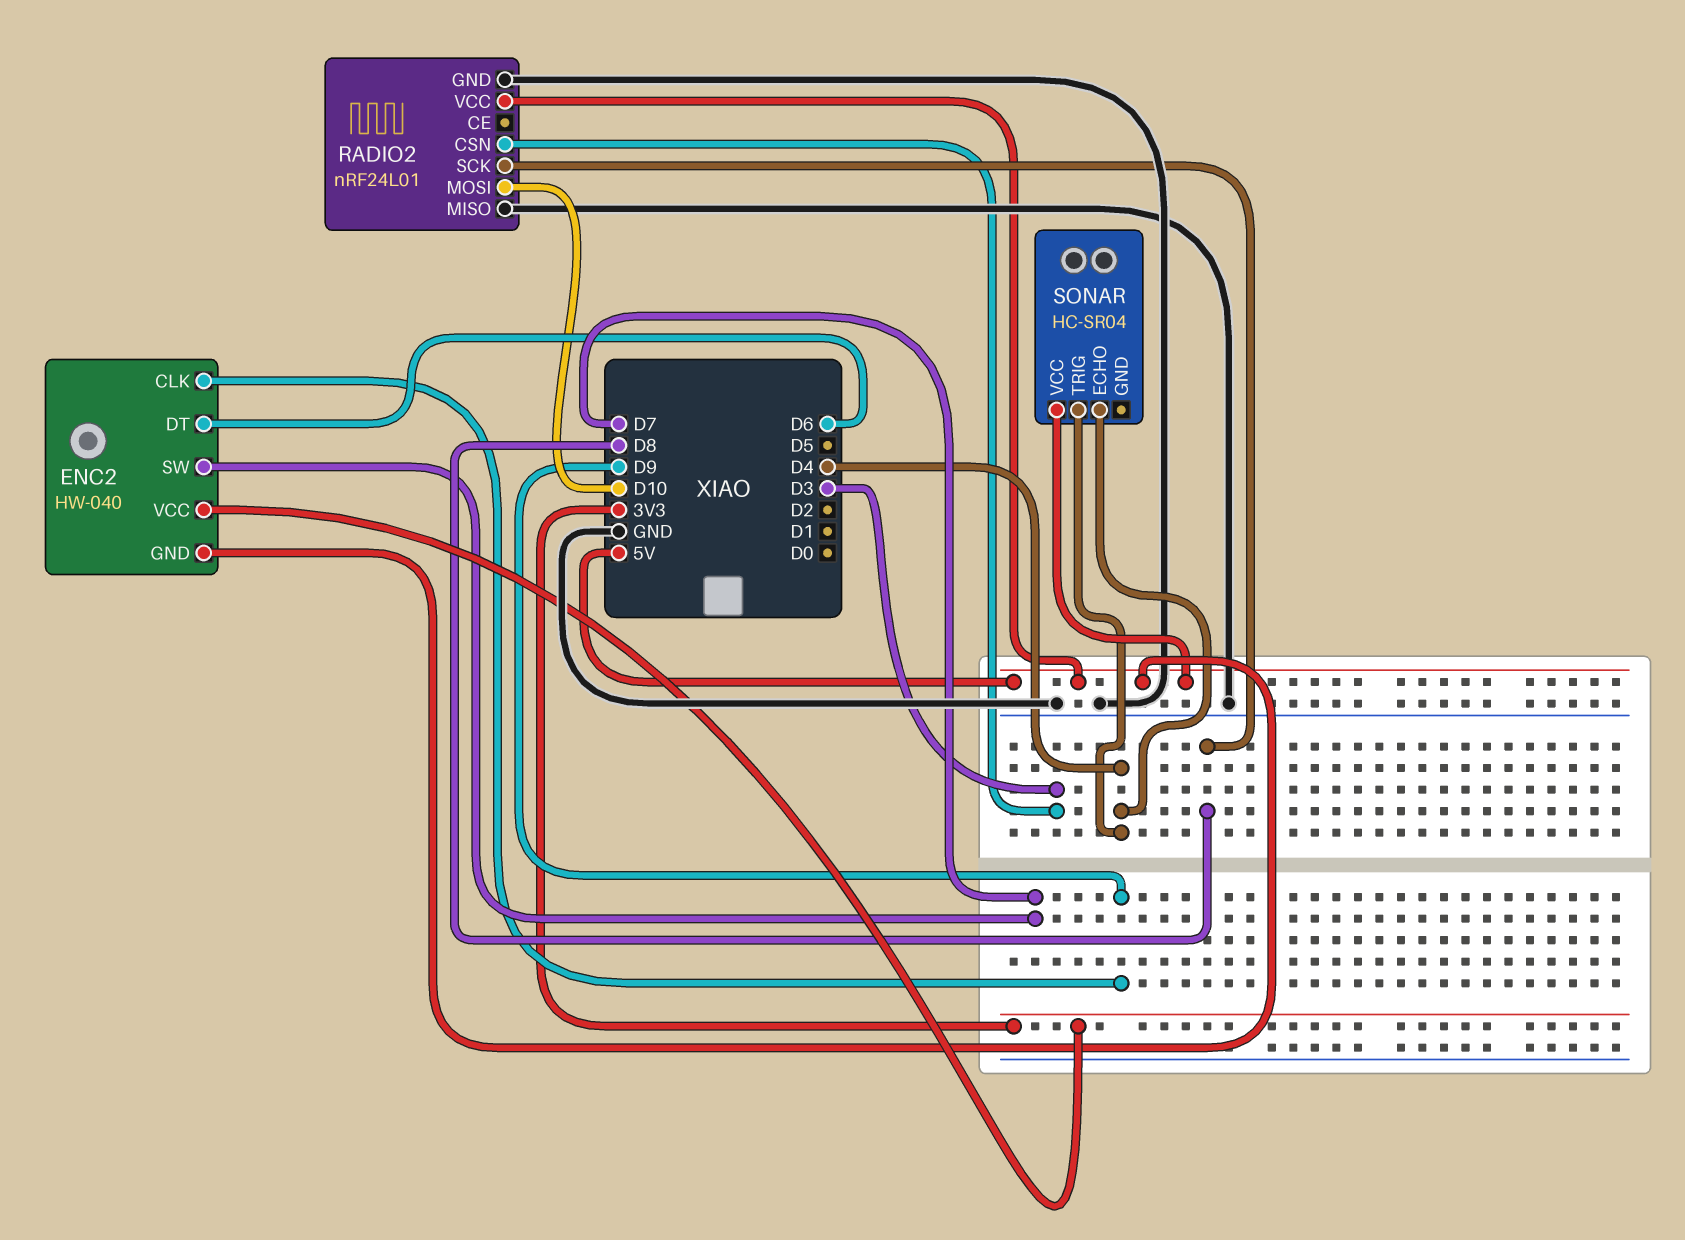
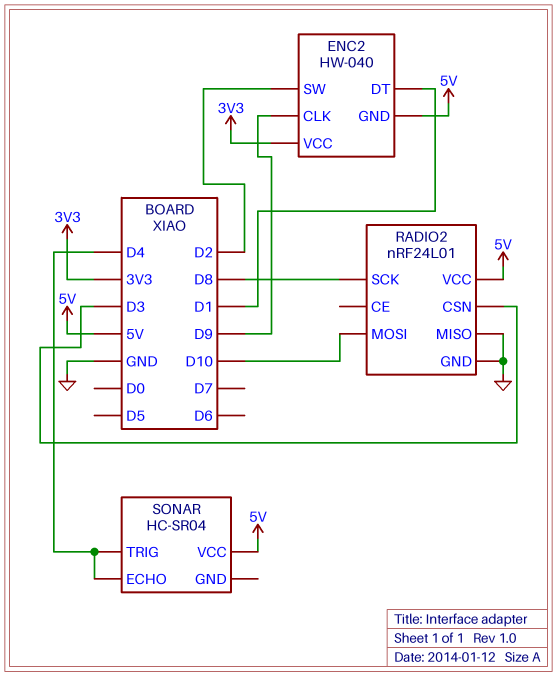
ENC2 pin DT: D6 -> D1
ENC2 pin SW: D7 -> D2

